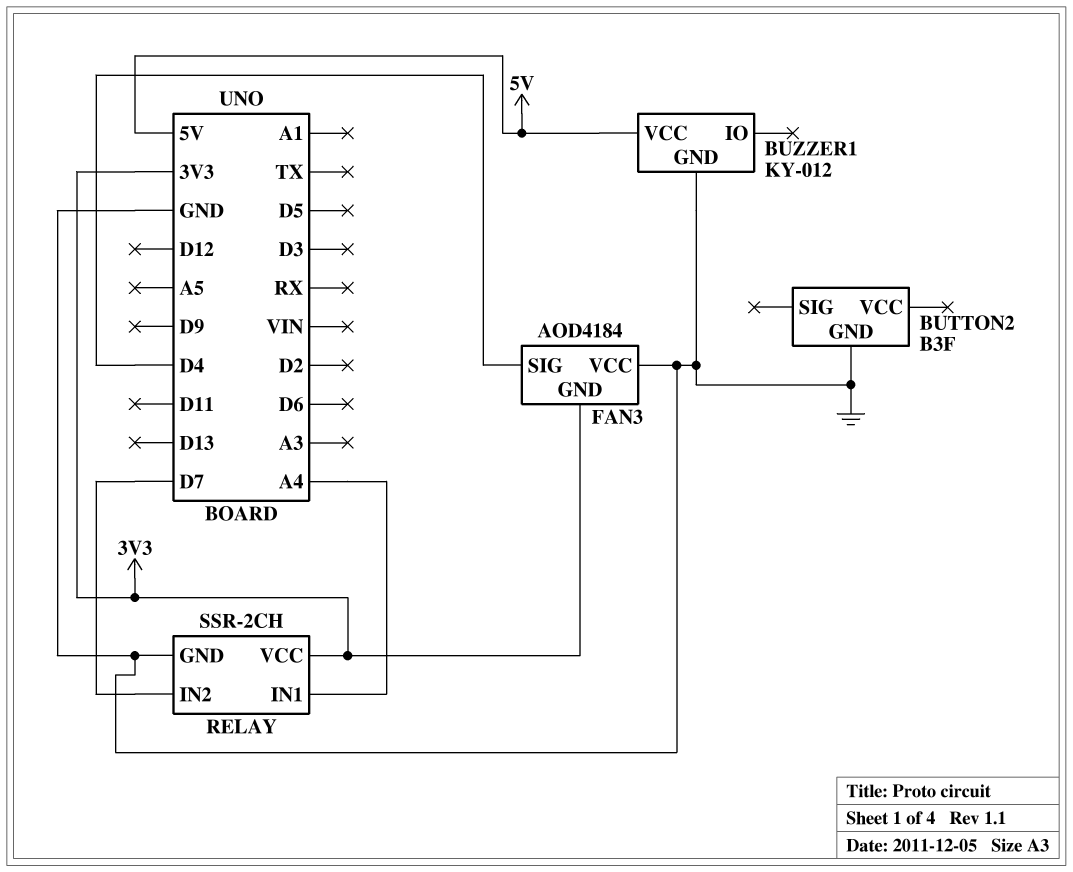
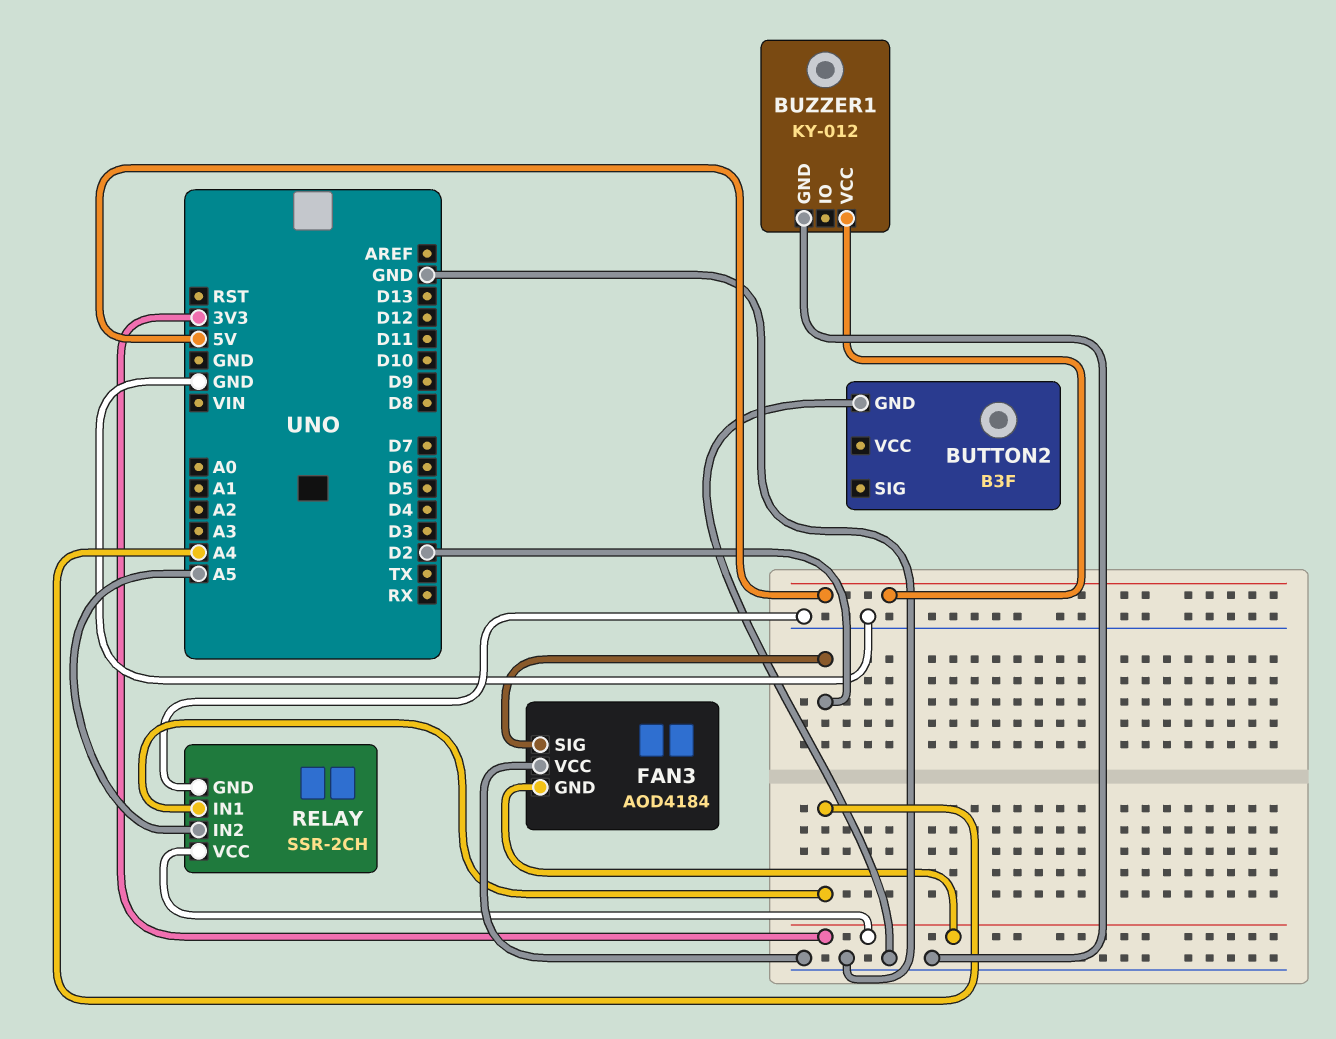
FAN3 pin SIG: D4 -> D2
RELAY pin IN2: D7 -> A5

